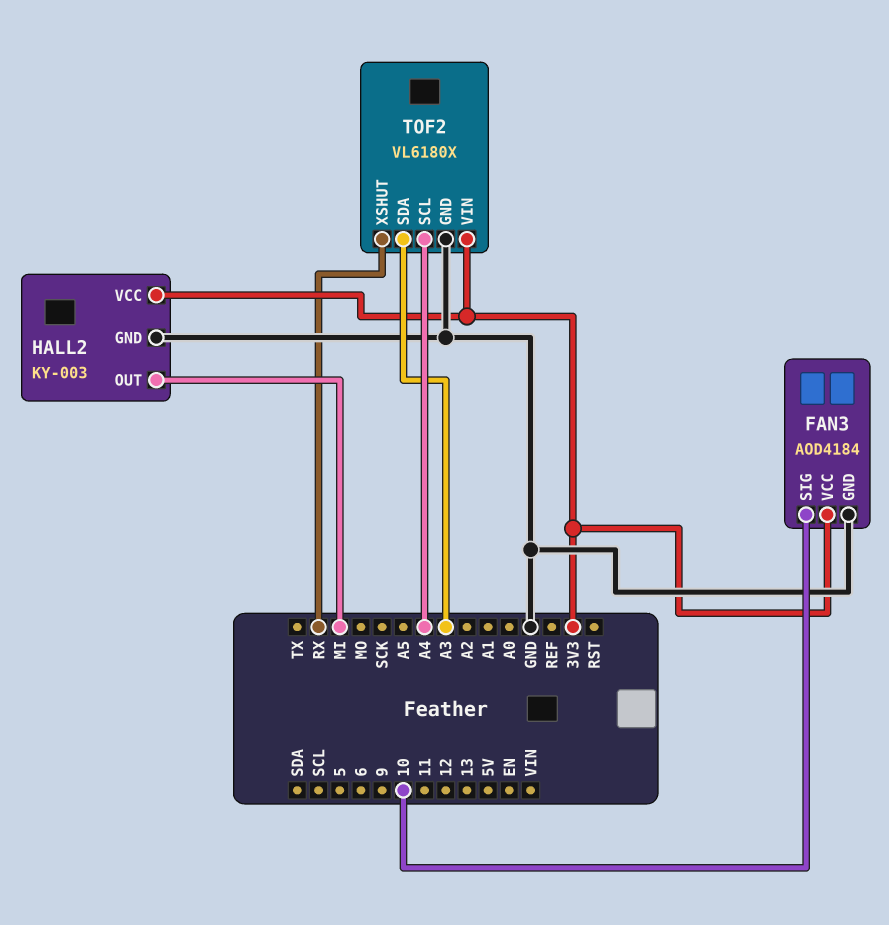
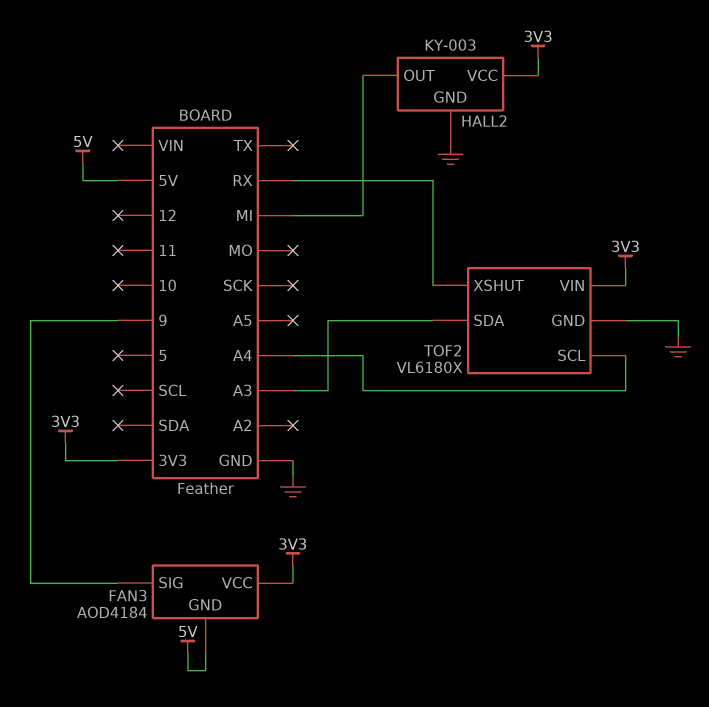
FAN3 pin GND: GND -> 5V
FAN3 pin SIG: 10 -> 9

